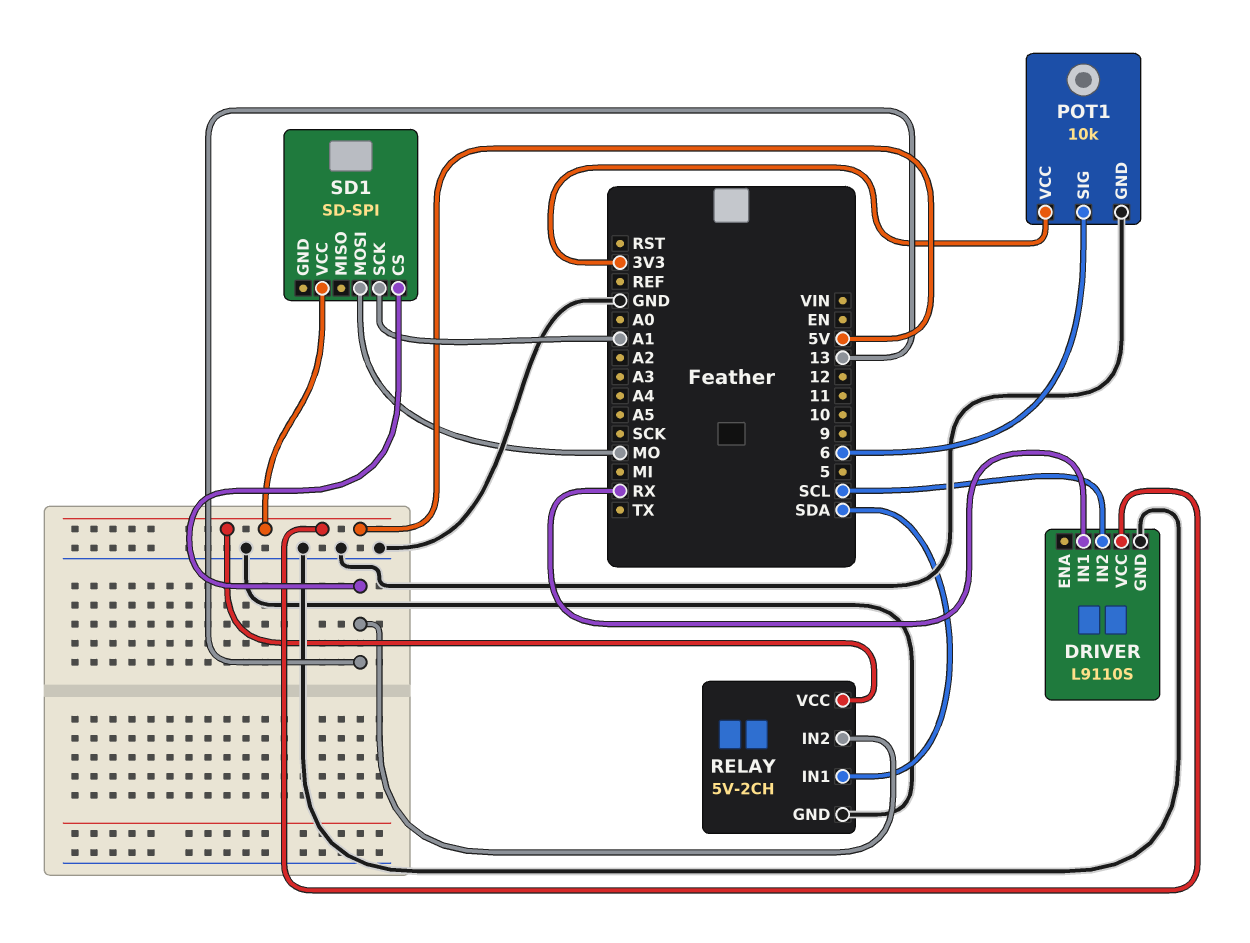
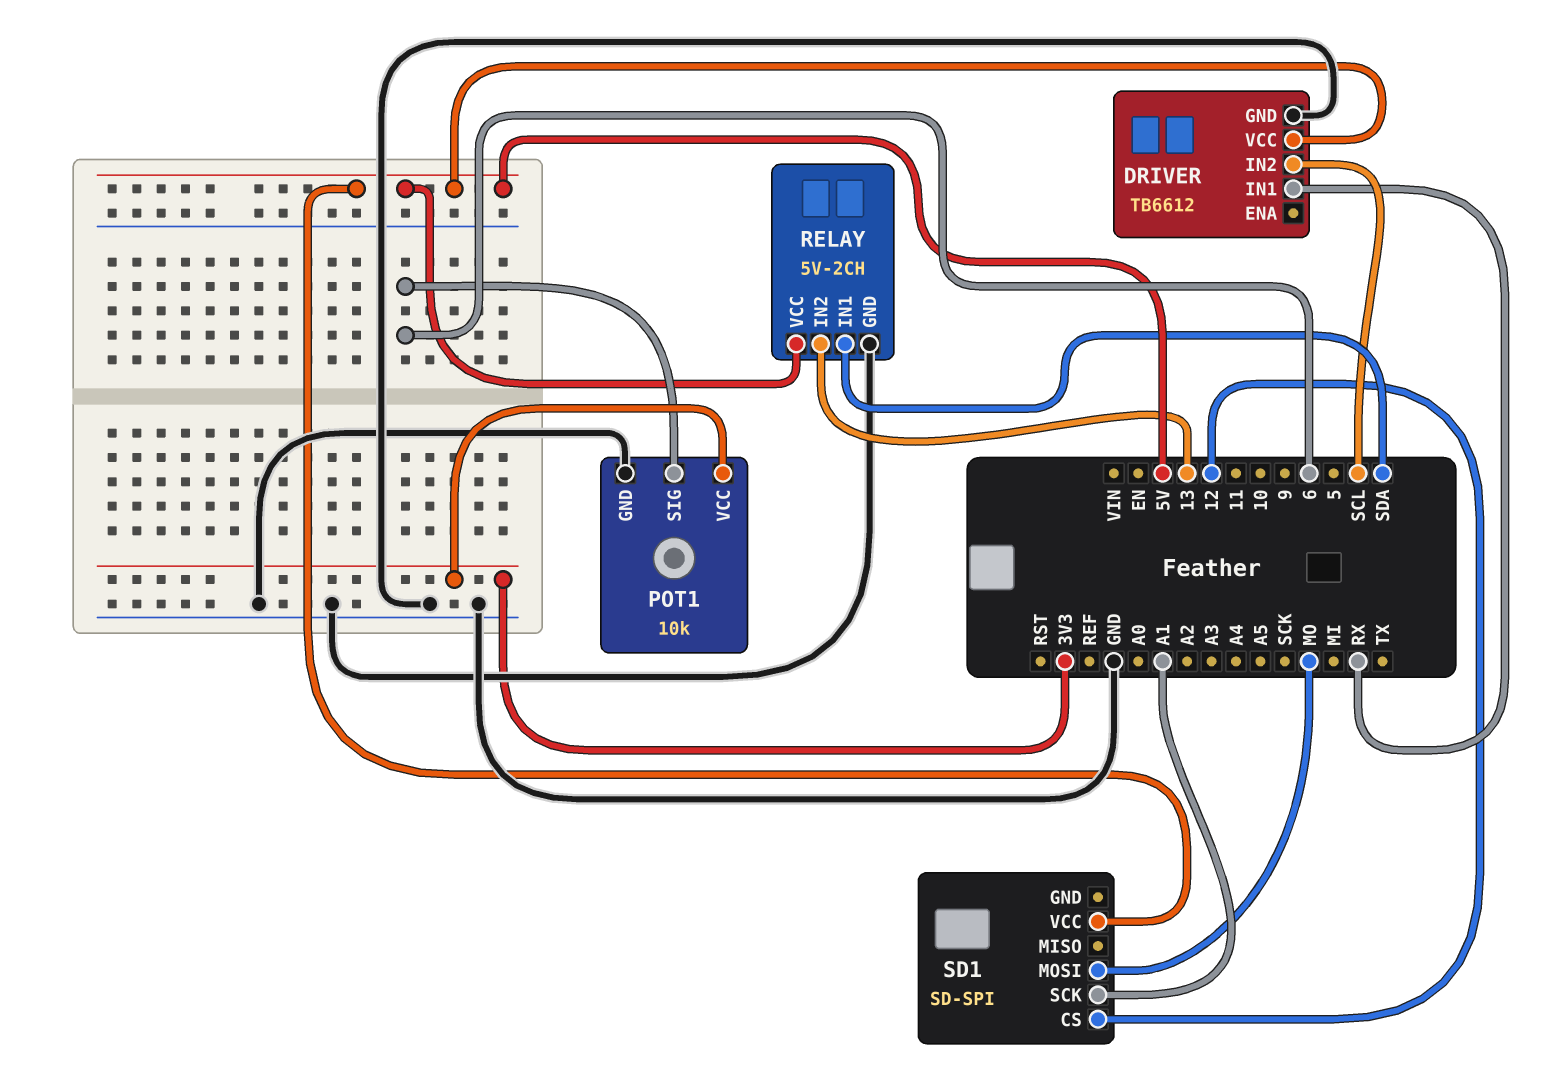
DRIVER: L9110S -> TB6612
SD1 pin CS: 13 -> 12

